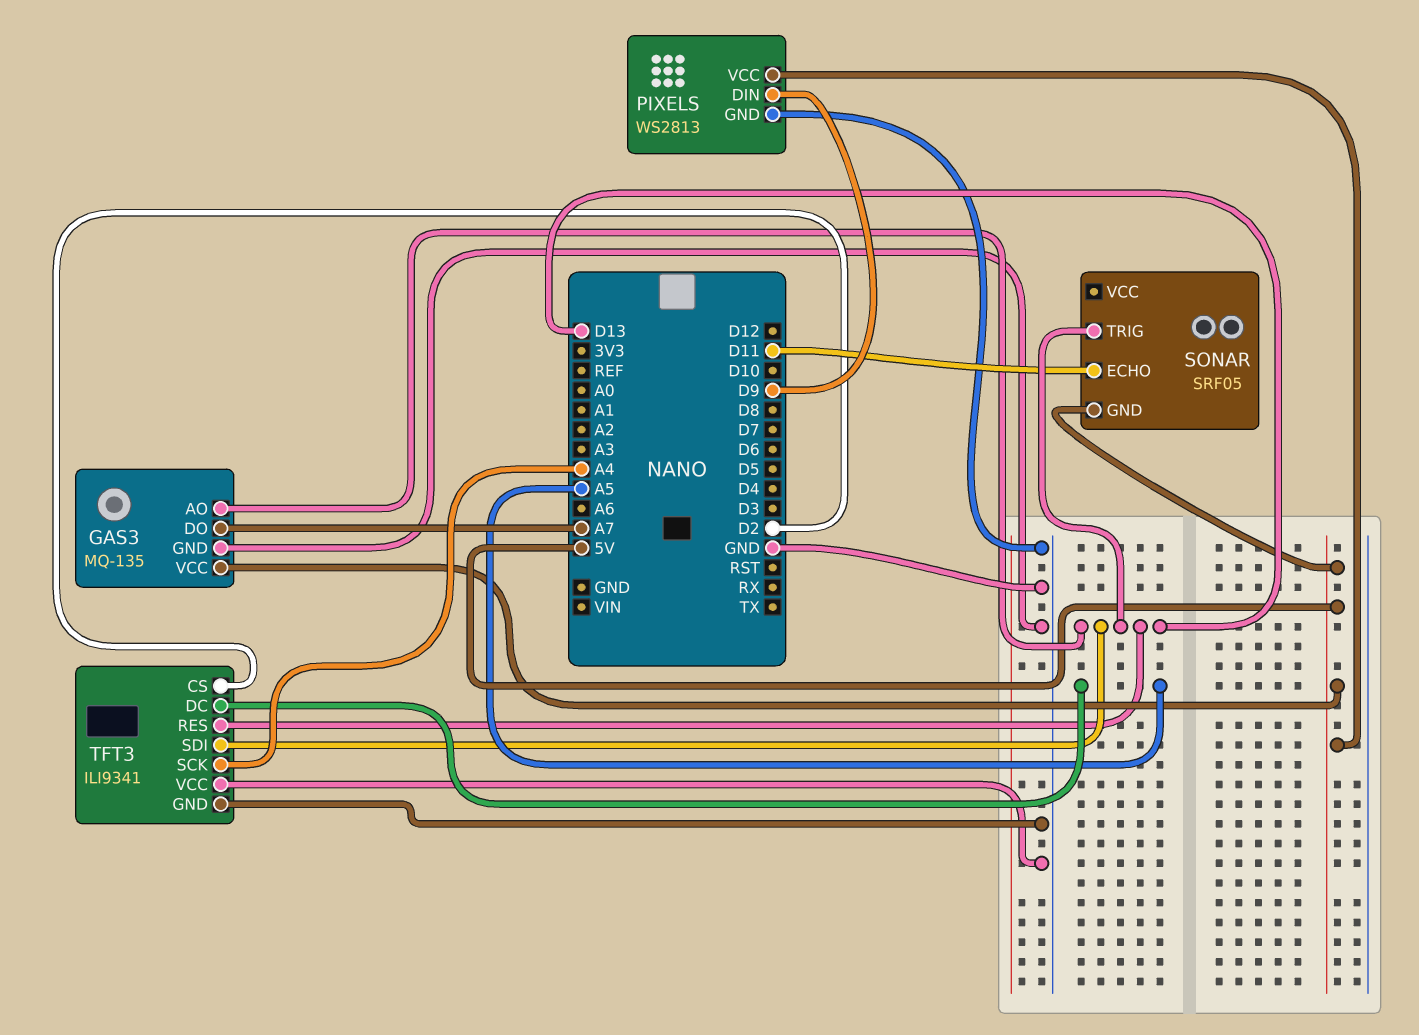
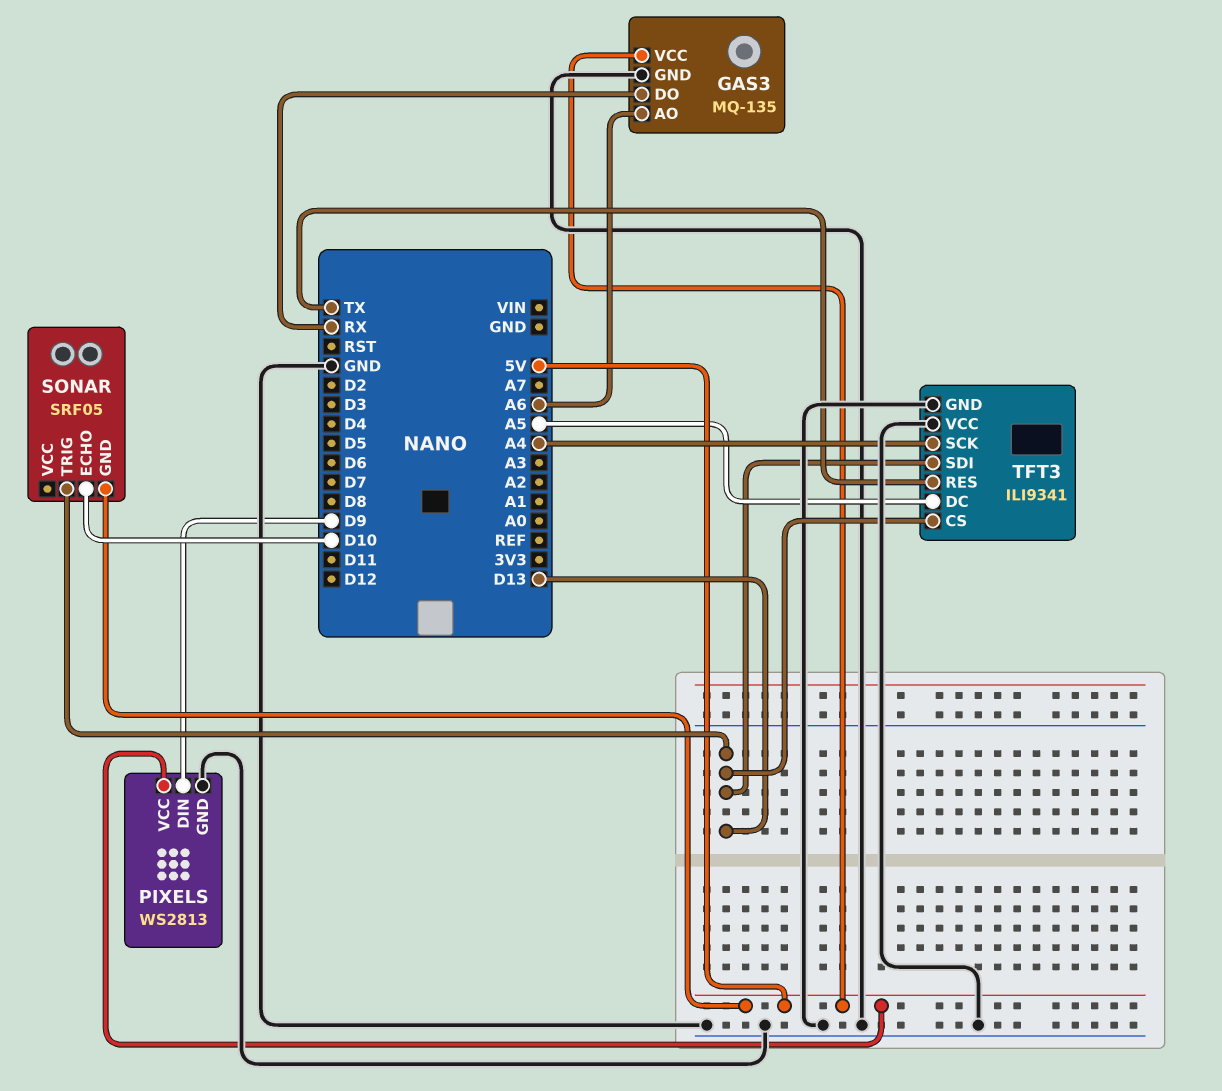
GAS3 pin AO: D13 -> A6
GAS3 pin DO: A7 -> RX
SONAR pin ECHO: D11 -> D10
TFT3 pin CS: D2 -> D13
TFT3 pin RES: D13 -> TX

